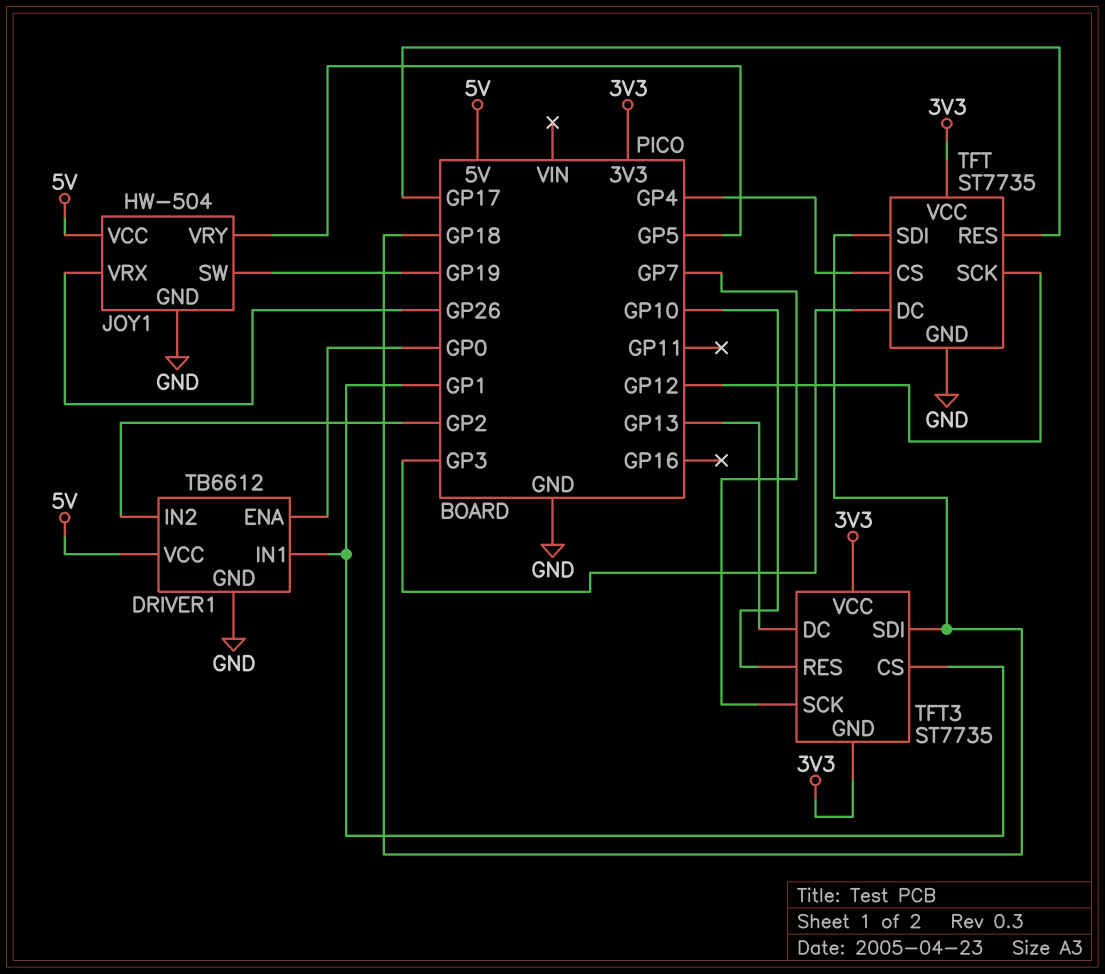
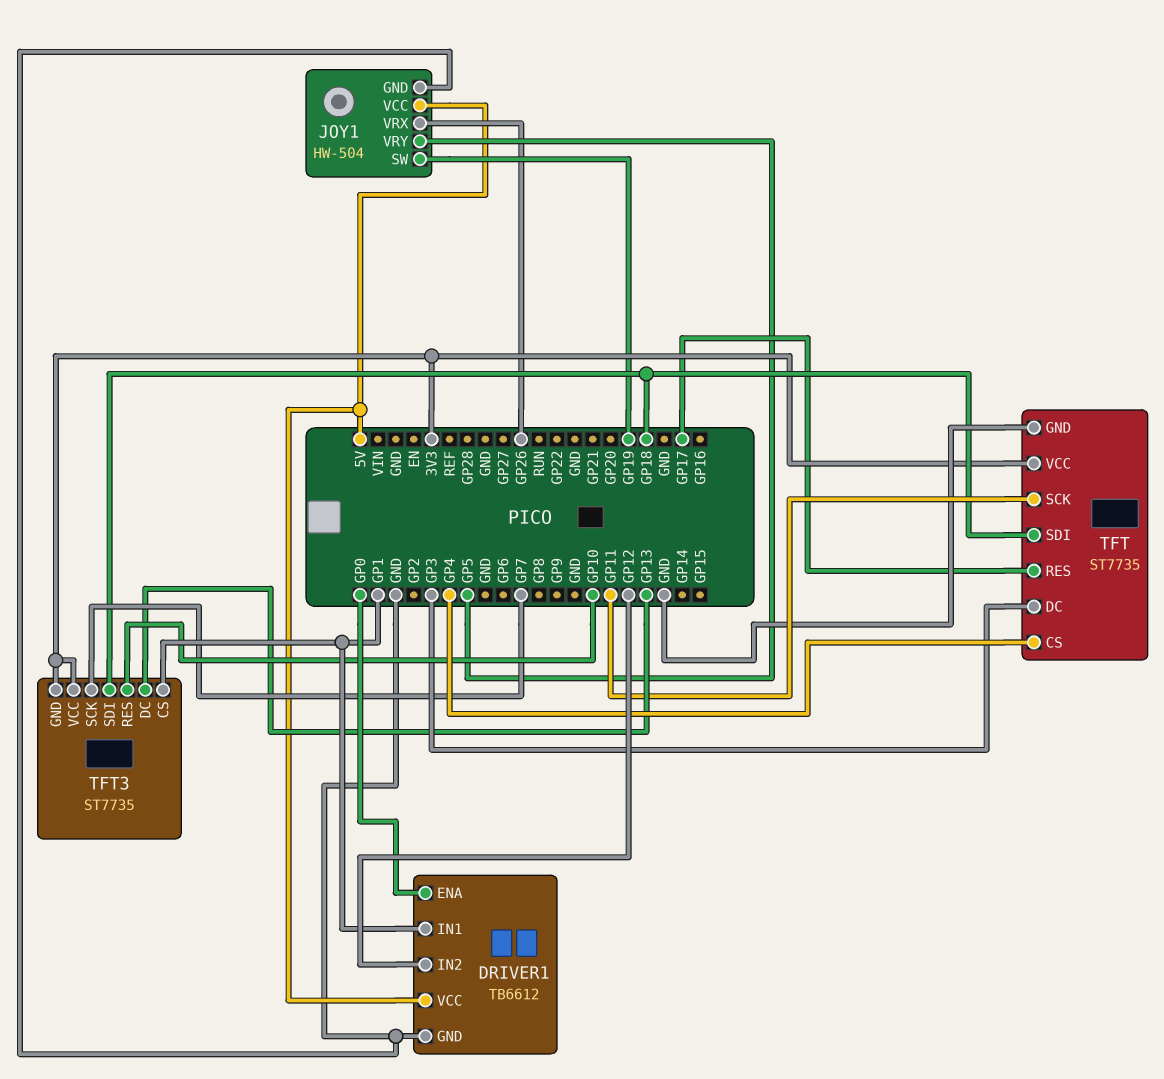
DRIVER1 pin IN2: GP2 -> GP12
TFT pin SCK: GP12 -> GP11

